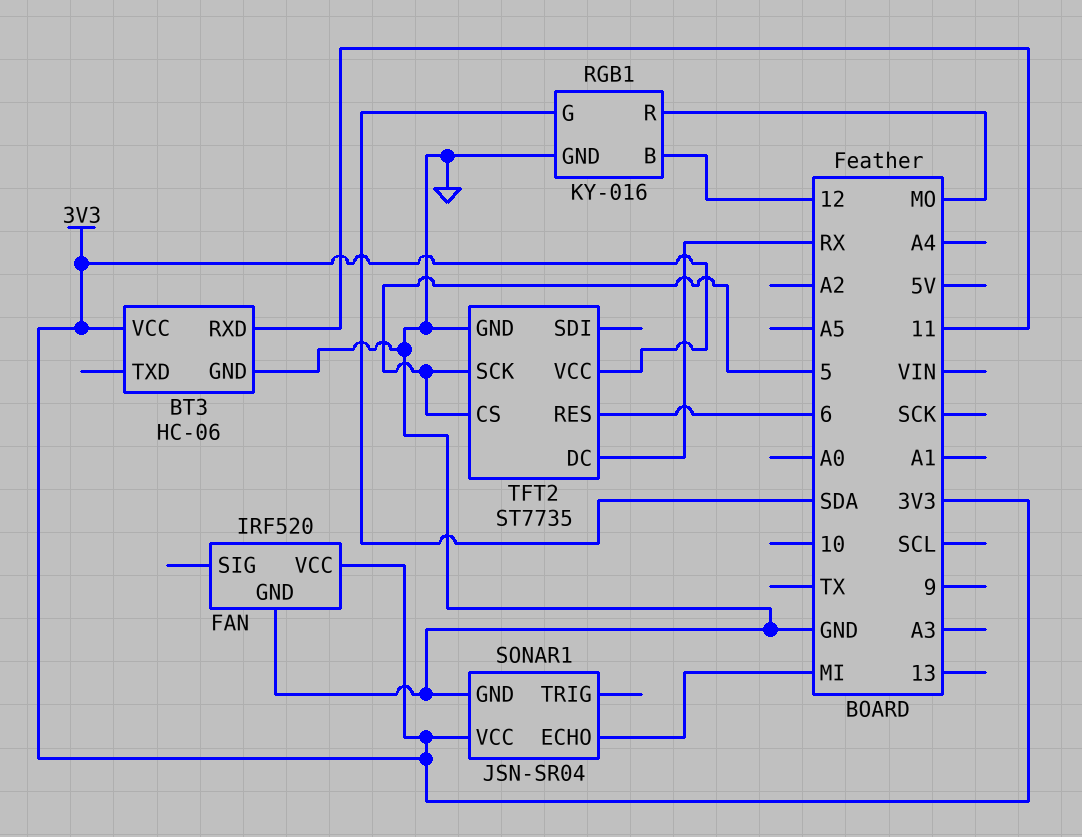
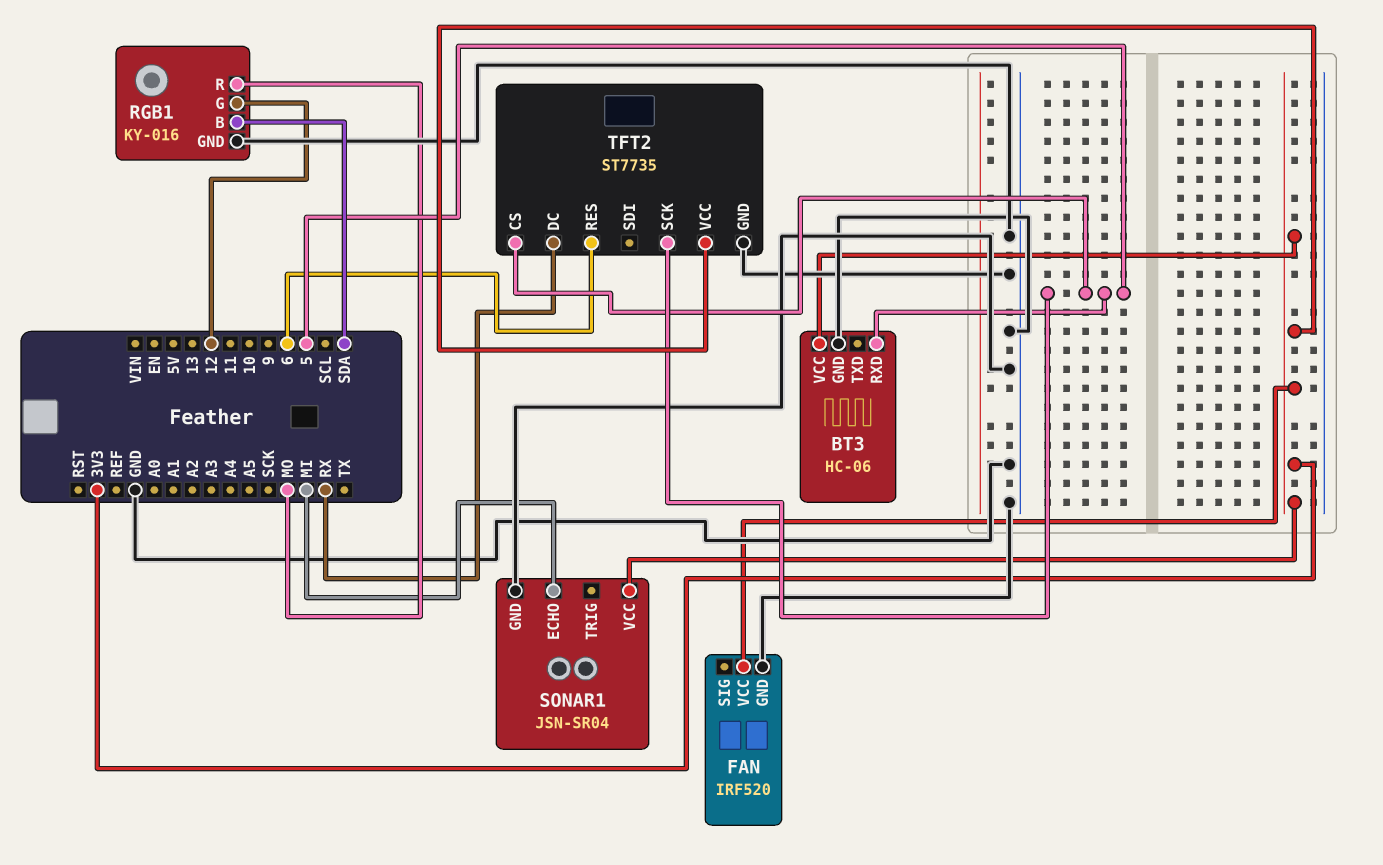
BT3 pin RXD: 11 -> 5
RGB1 pin B: 12 -> SDA
RGB1 pin G: SDA -> 12

